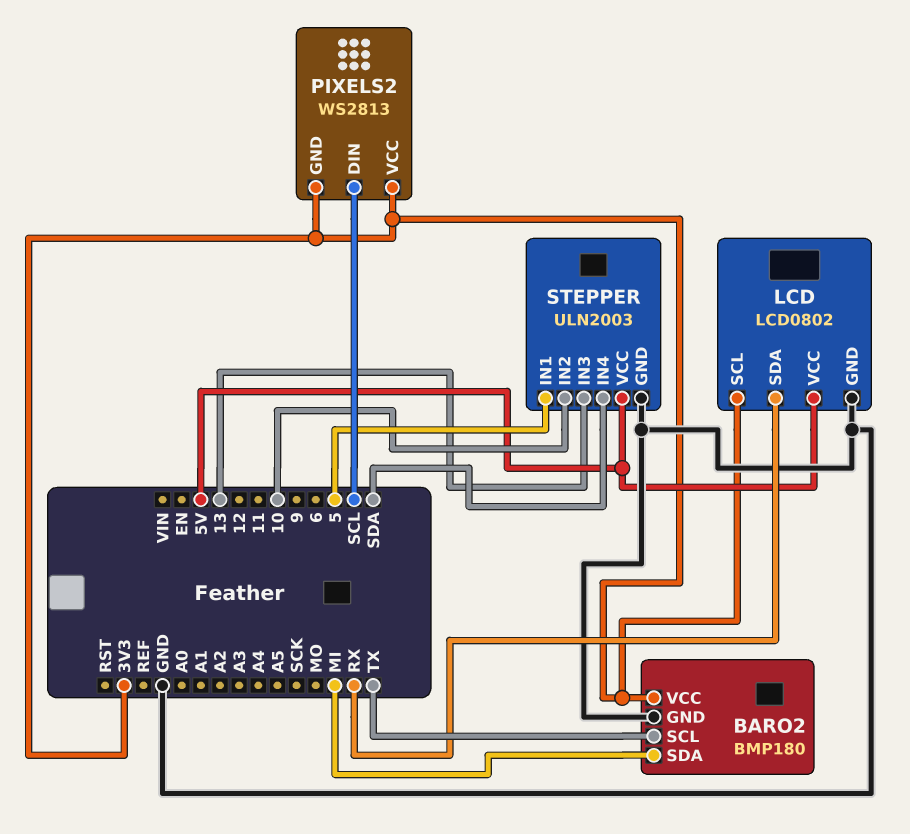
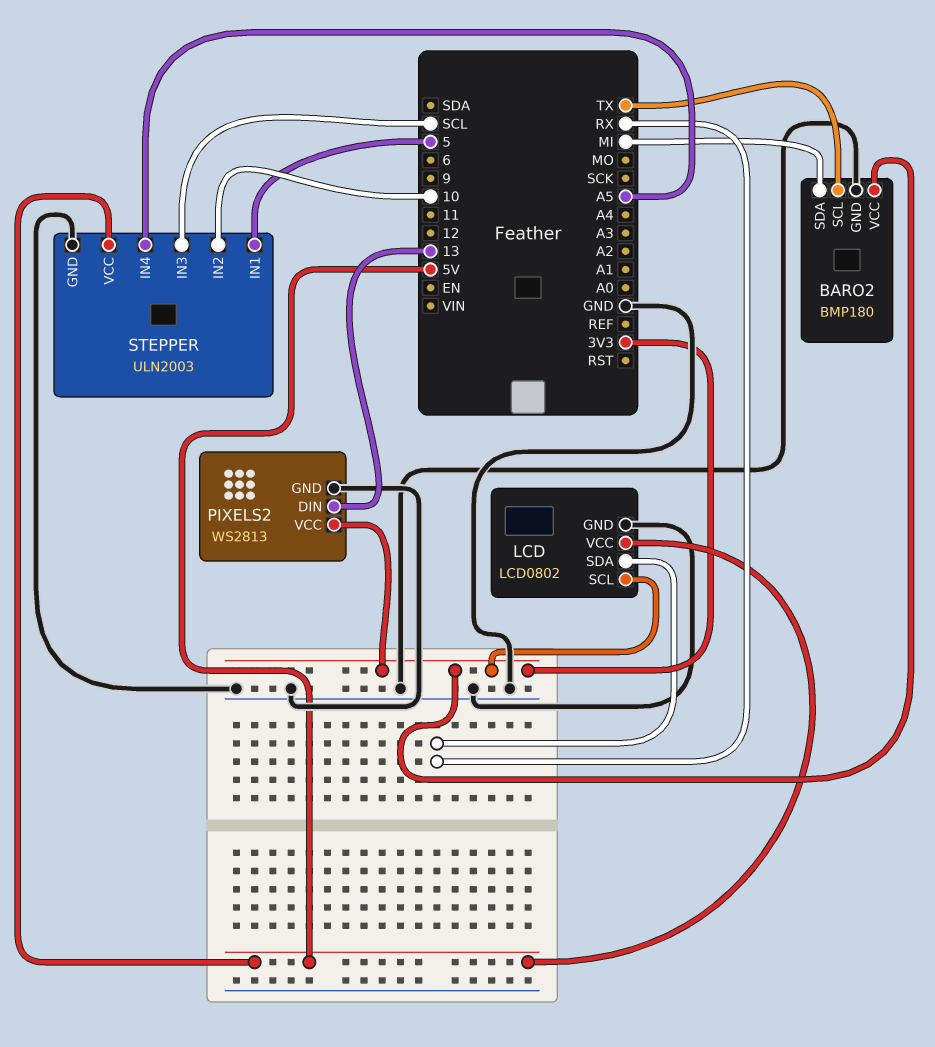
PIXELS2 pin DIN: SCL -> 13
PIXELS2 pin GND: 3V3 -> GND
STEPPER pin IN3: 13 -> SCL
STEPPER pin IN4: SDA -> A5

